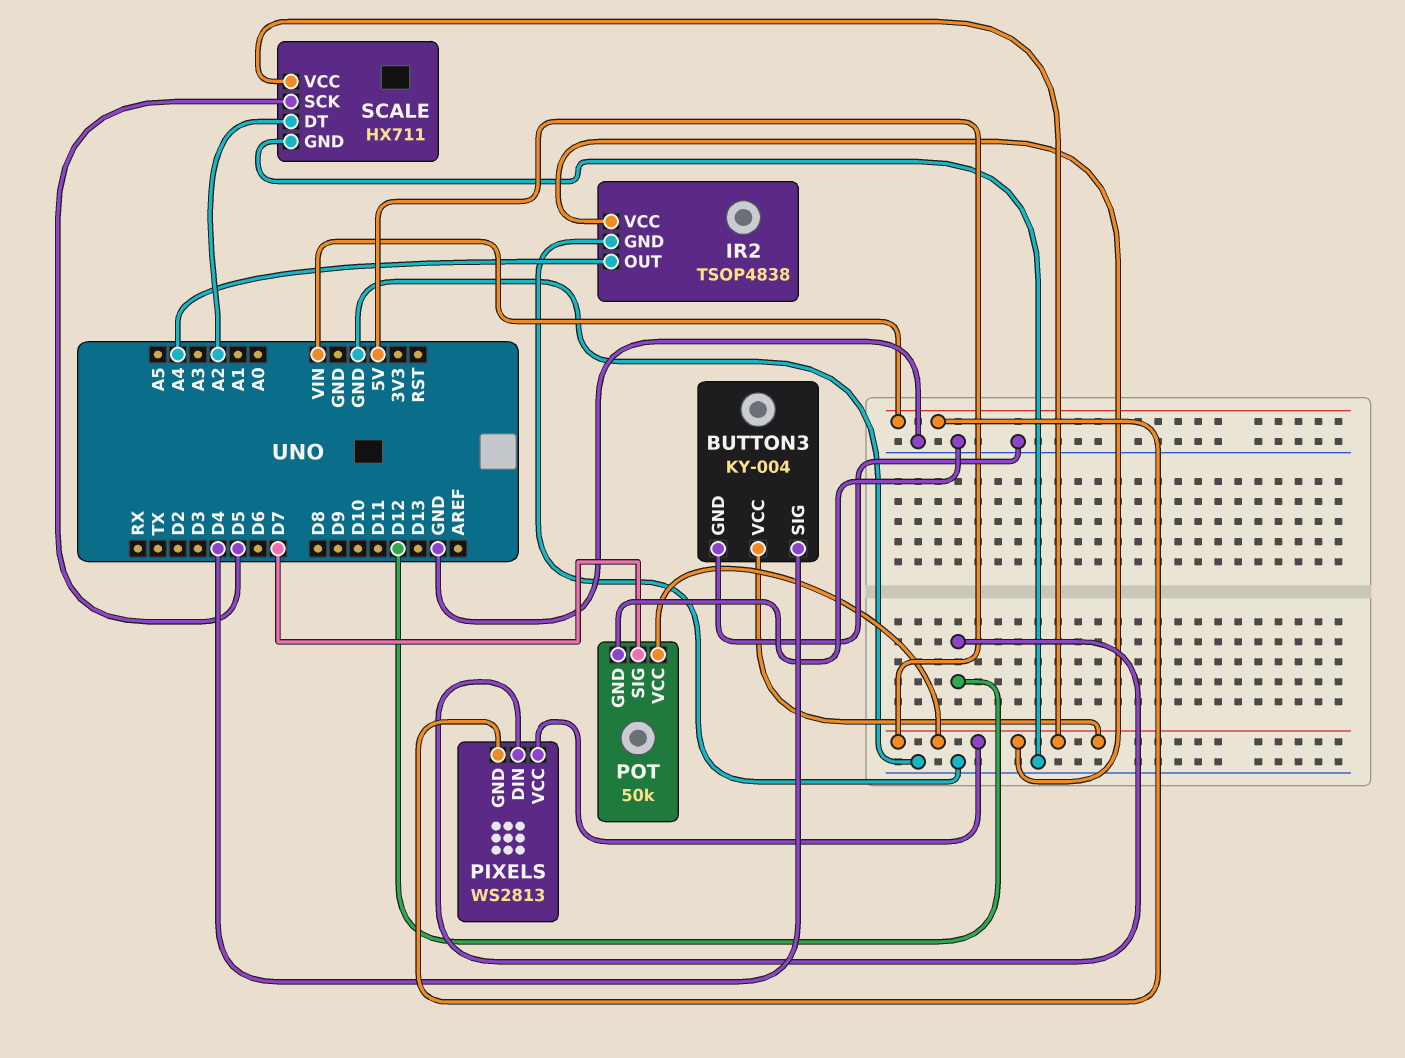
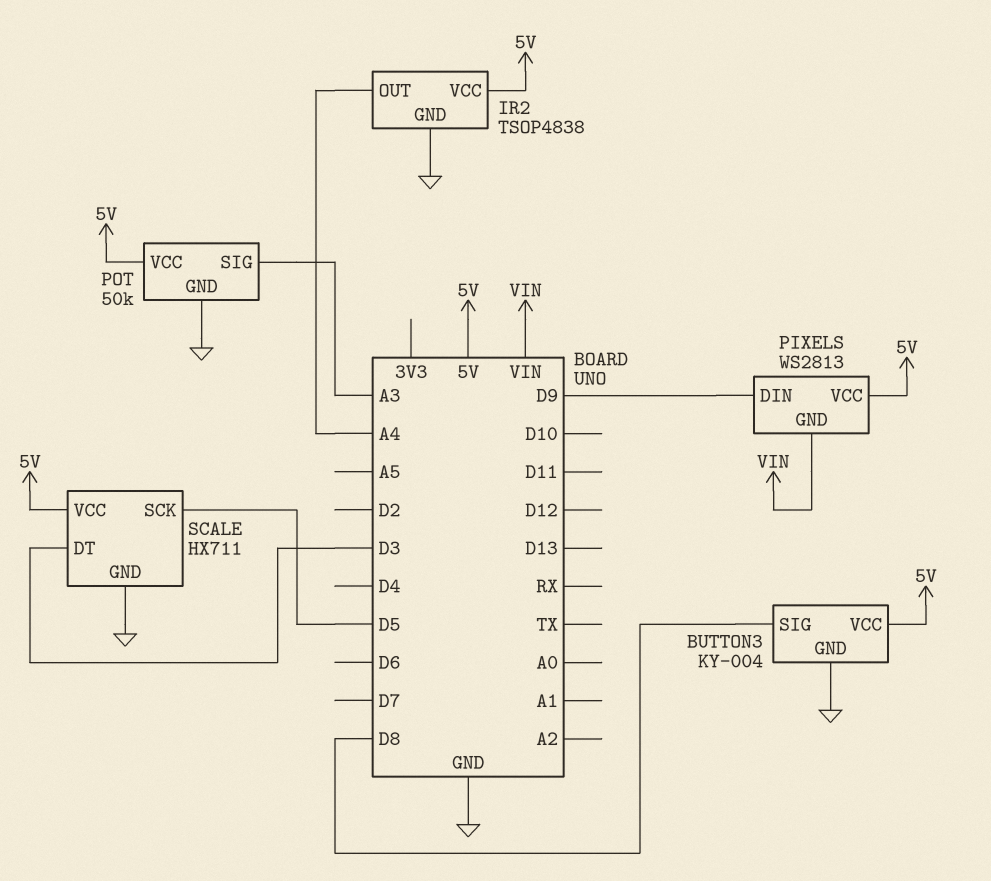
BUTTON3 pin SIG: D4 -> D8
PIXELS pin DIN: D12 -> D9
POT pin SIG: D7 -> A3
SCALE pin DT: A2 -> D3

